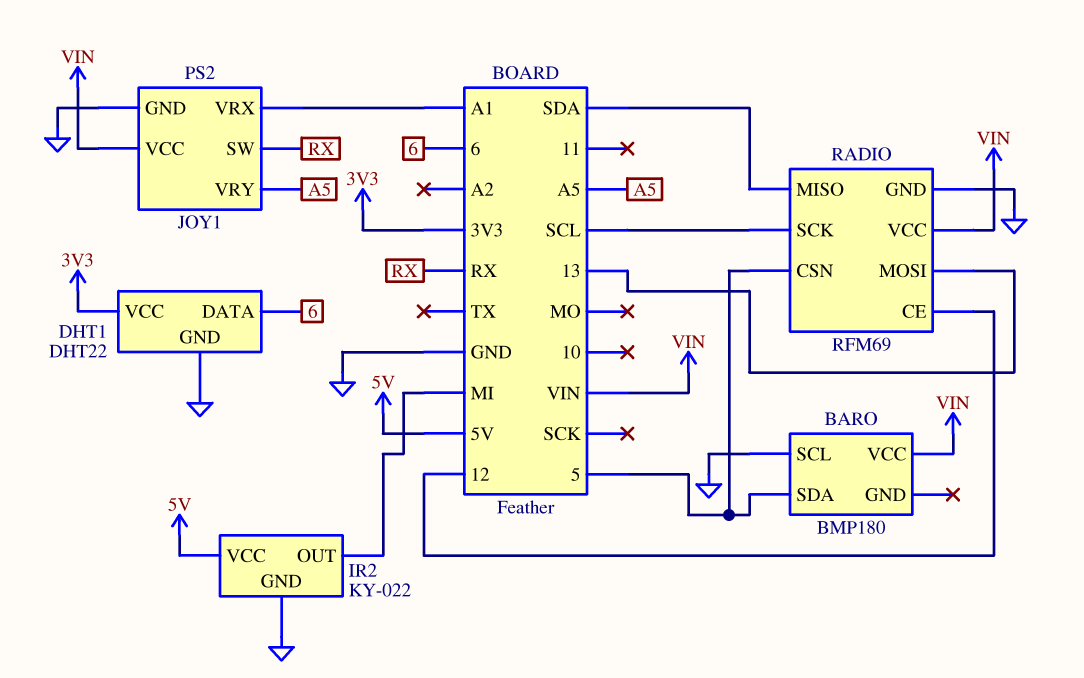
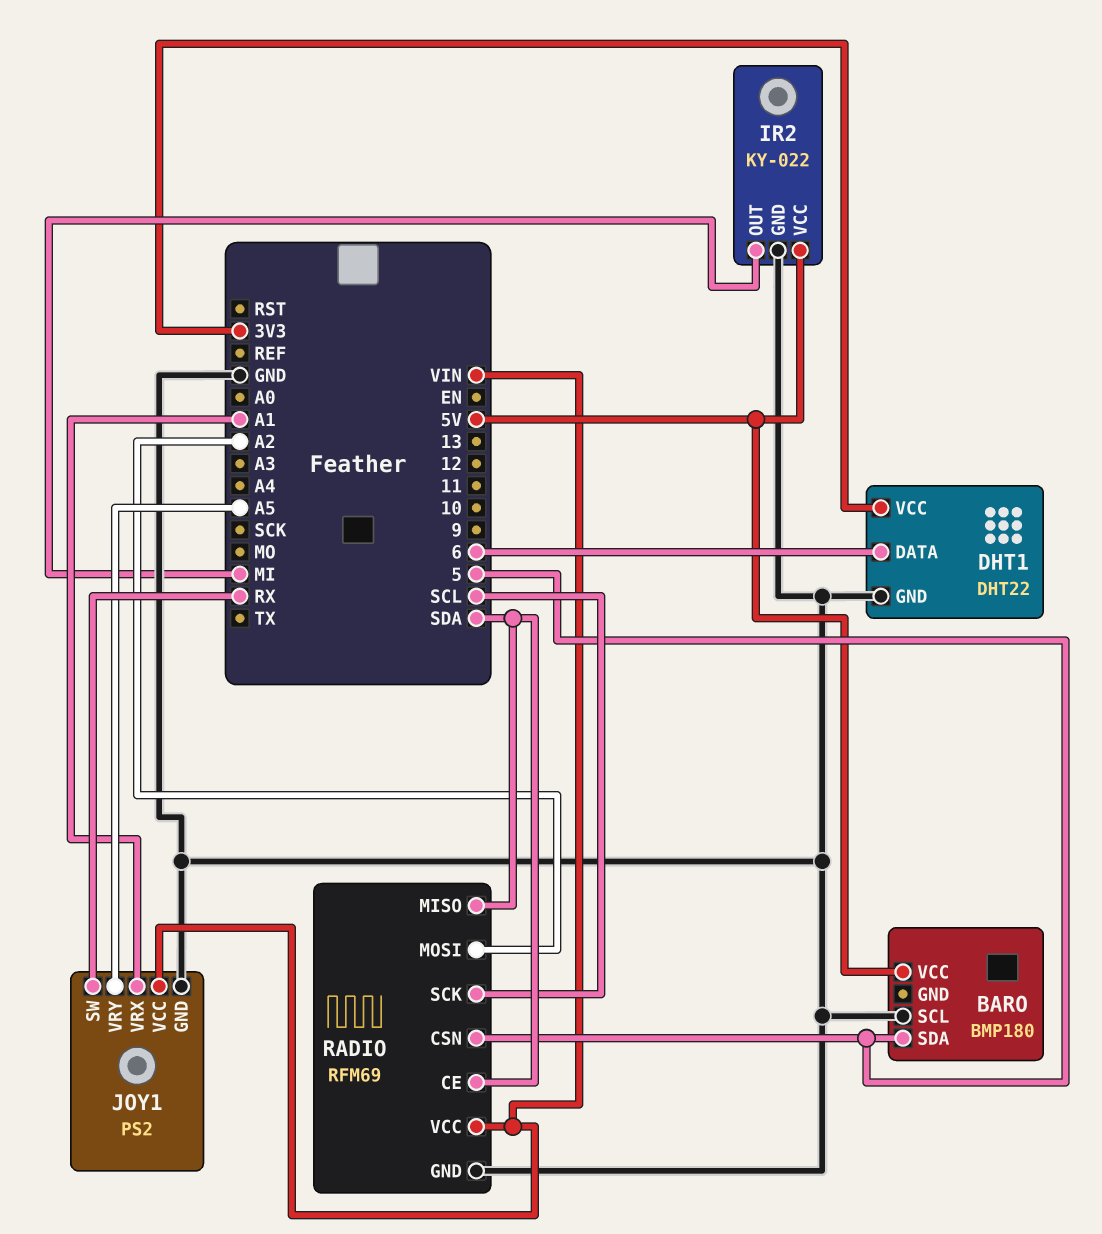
BARO pin VCC: VIN -> 5V
RADIO pin CE: 12 -> SDA
RADIO pin MOSI: 13 -> A2

